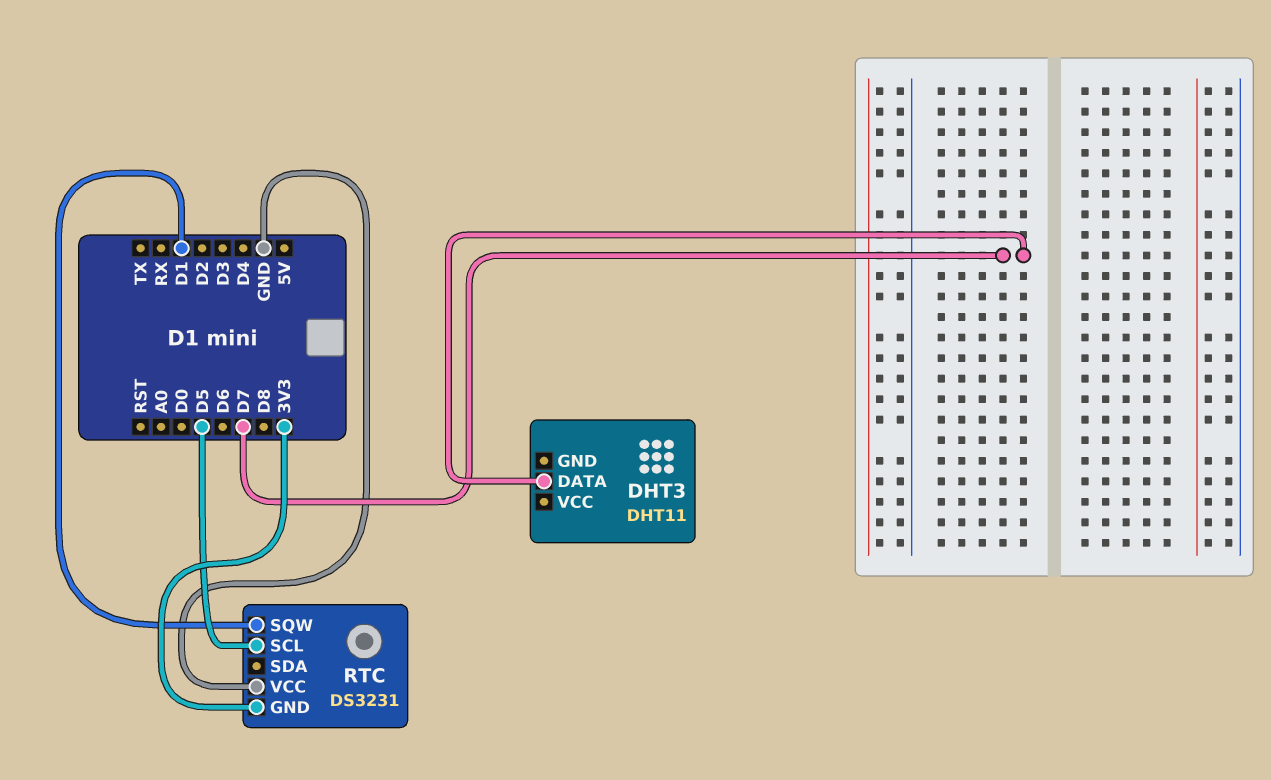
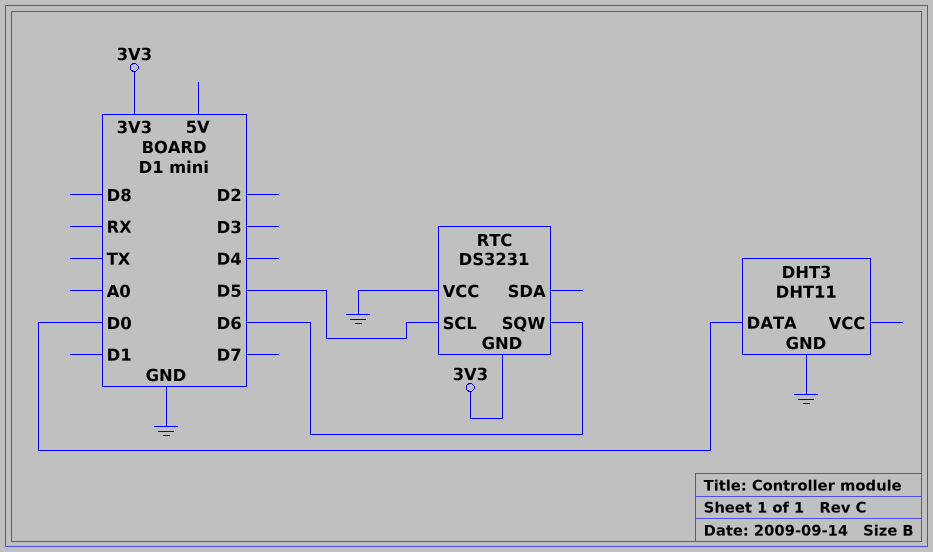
DHT3 pin DATA: D7 -> D0
DHT3 pin GND: none -> GND
RTC pin SQW: D1 -> D6

